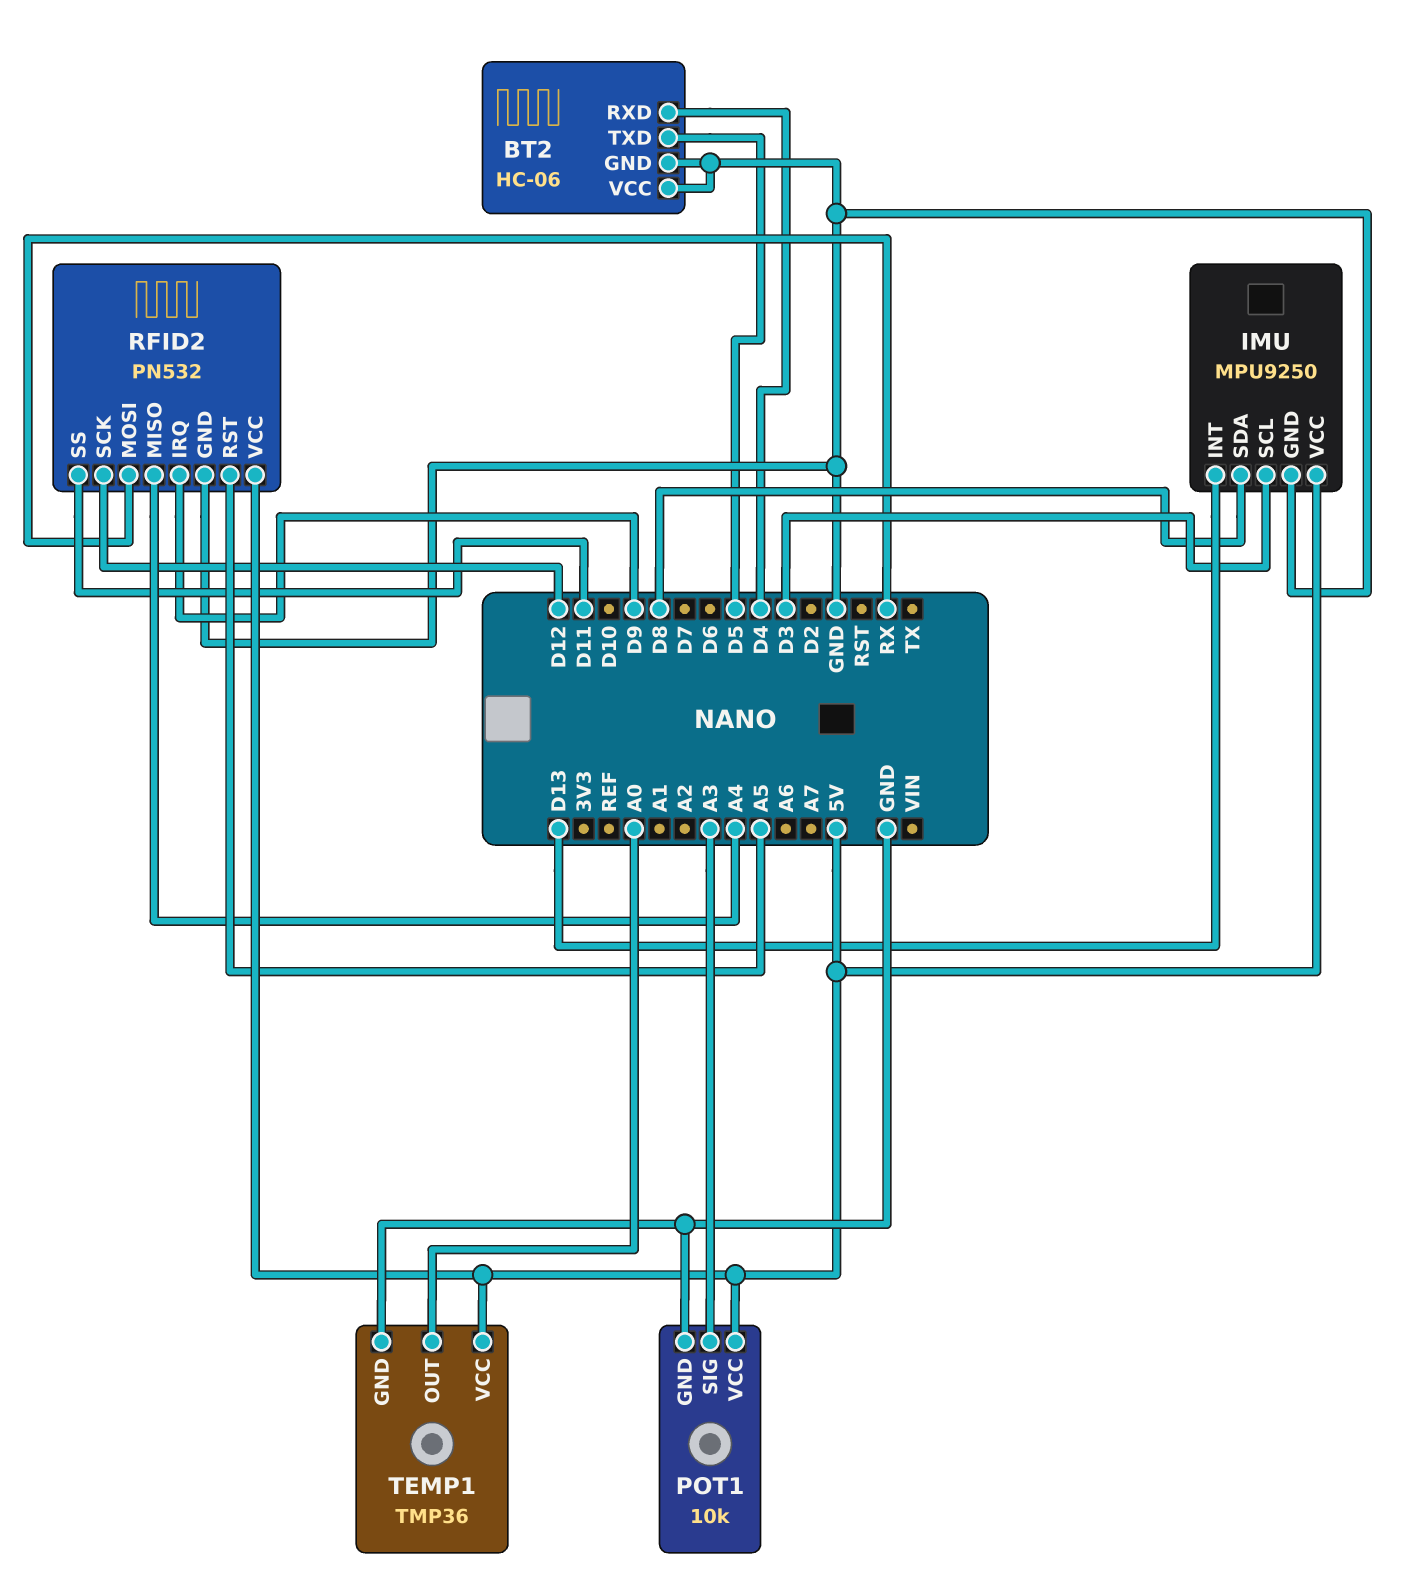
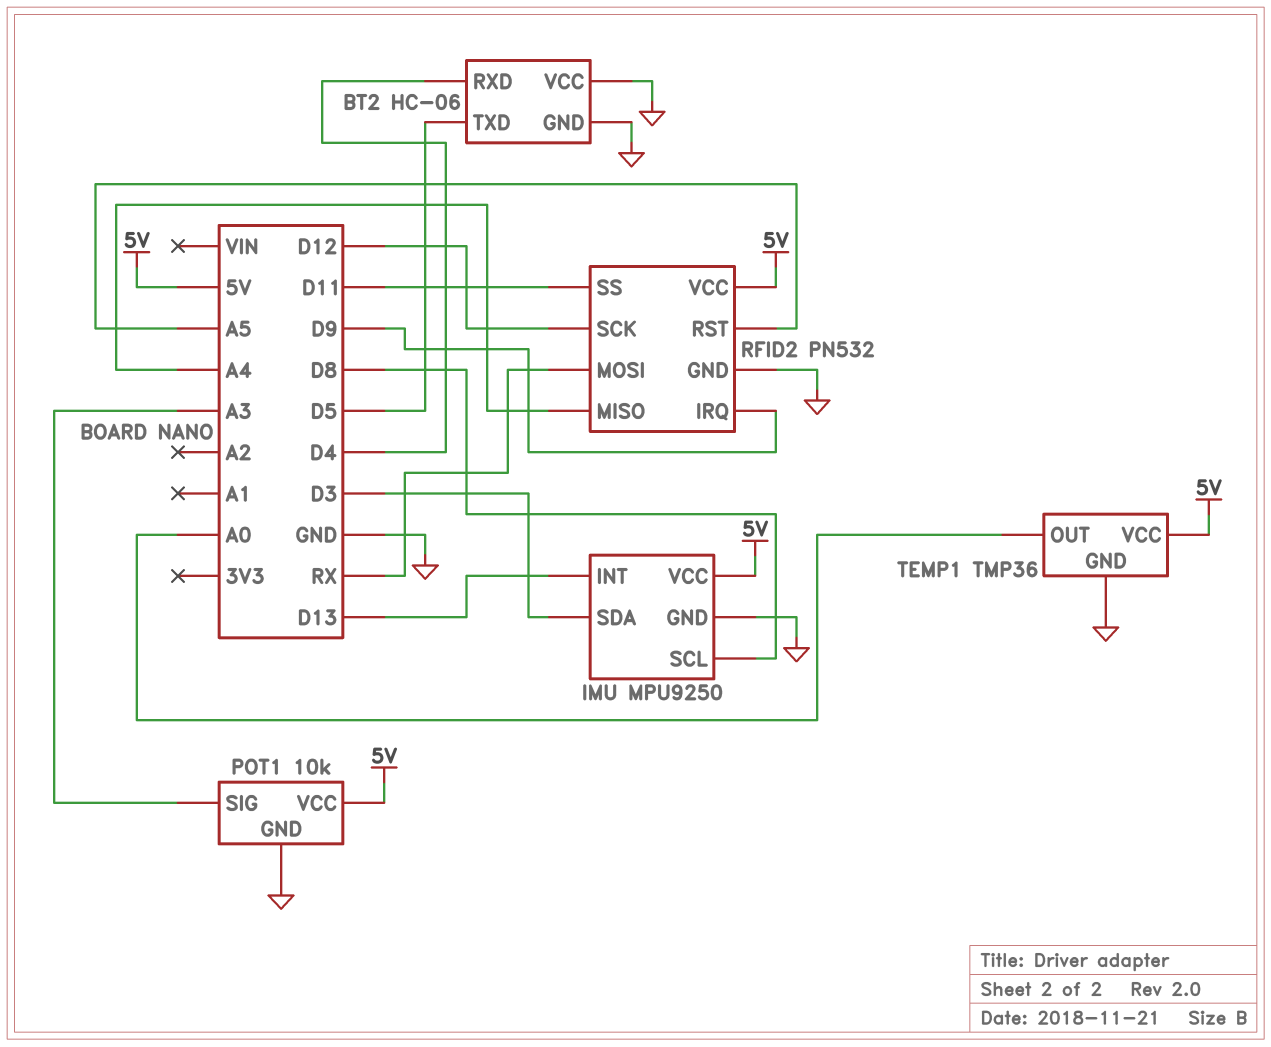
IMU pin SCL: D3 -> D8
IMU pin SDA: D8 -> D3

